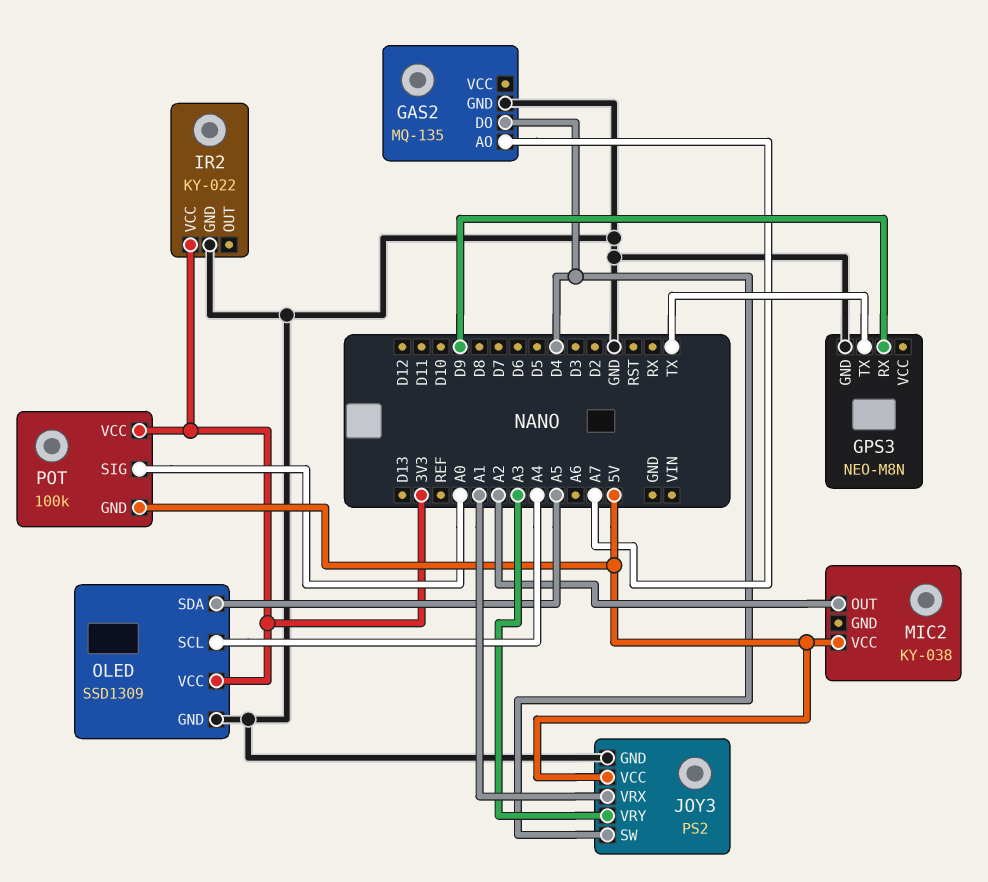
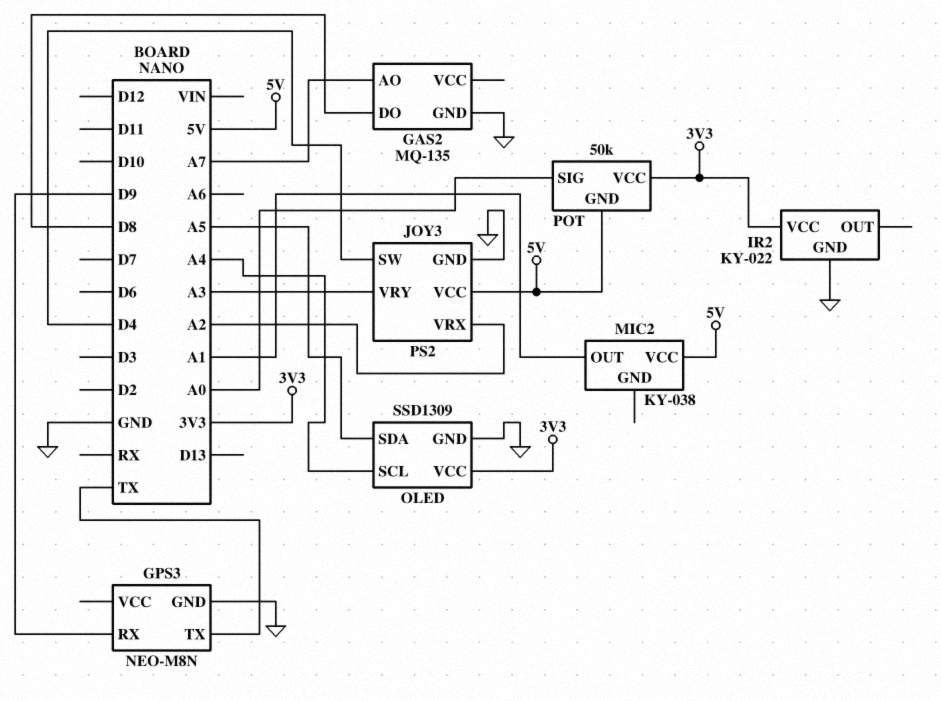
GAS2 pin DO: D4 -> D8
JOY3 pin VRX: A1 -> A2
MIC2 pin OUT: A2 -> A1
POT: 100k -> 50k

